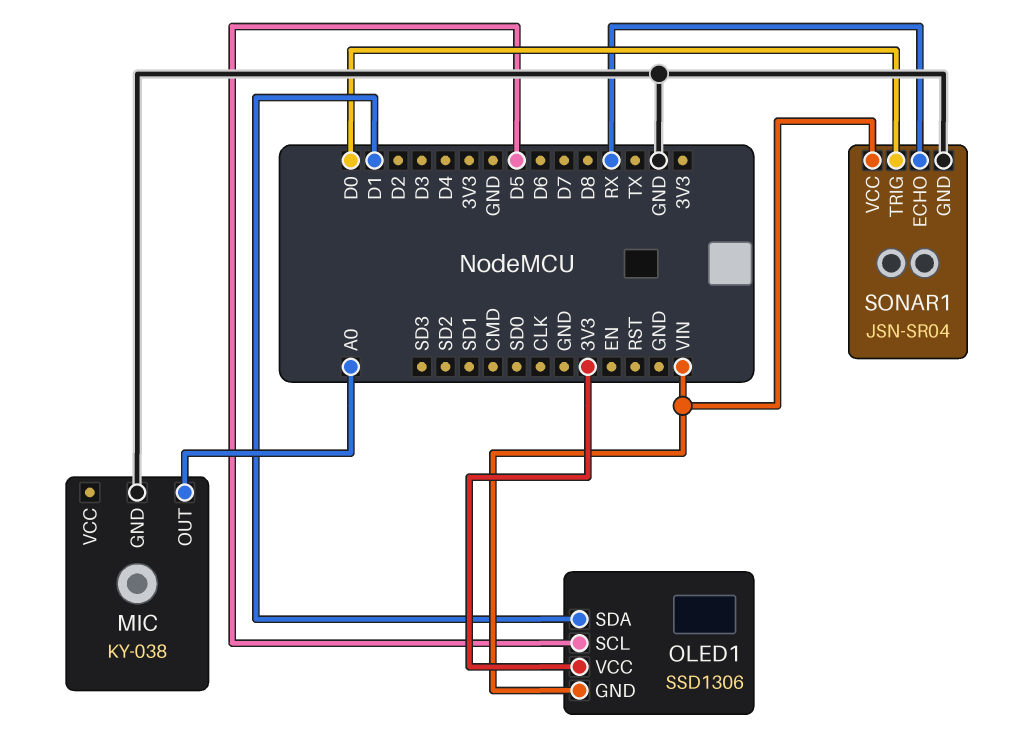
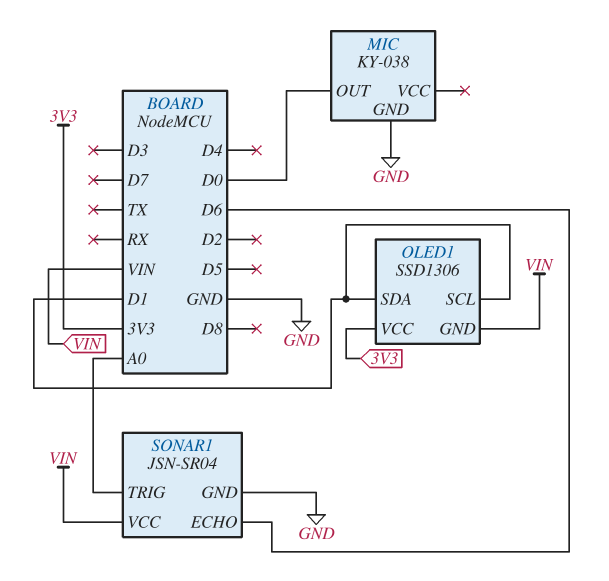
MIC pin OUT: A0 -> D0
OLED1 pin SCL: D5 -> D1
SONAR1 pin ECHO: RX -> D6
SONAR1 pin TRIG: D0 -> A0

